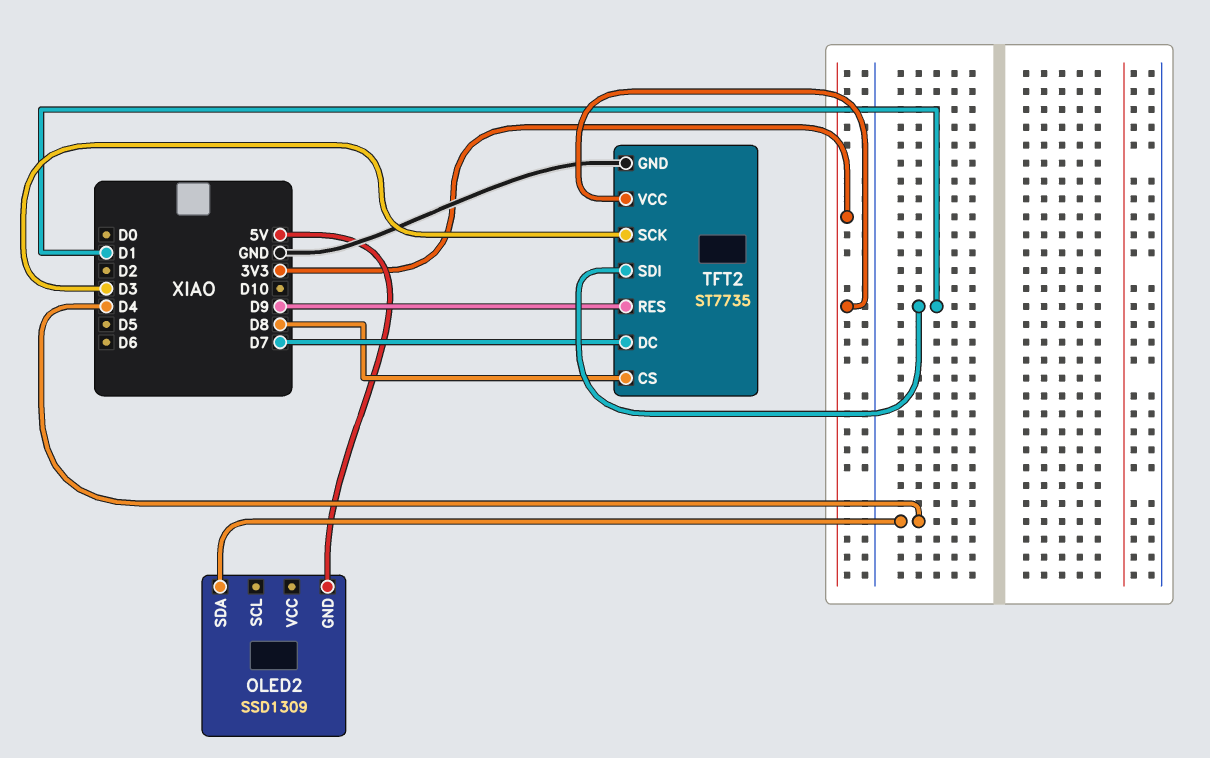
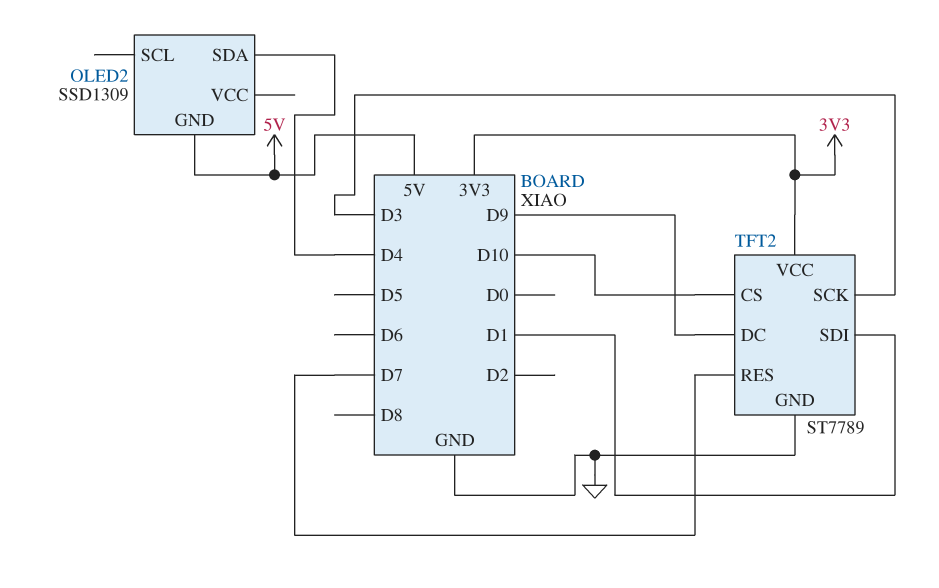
TFT2: ST7735 -> ST7789
TFT2 pin CS: D8 -> D10
TFT2 pin DC: D7 -> D9
TFT2 pin RES: D9 -> D7

